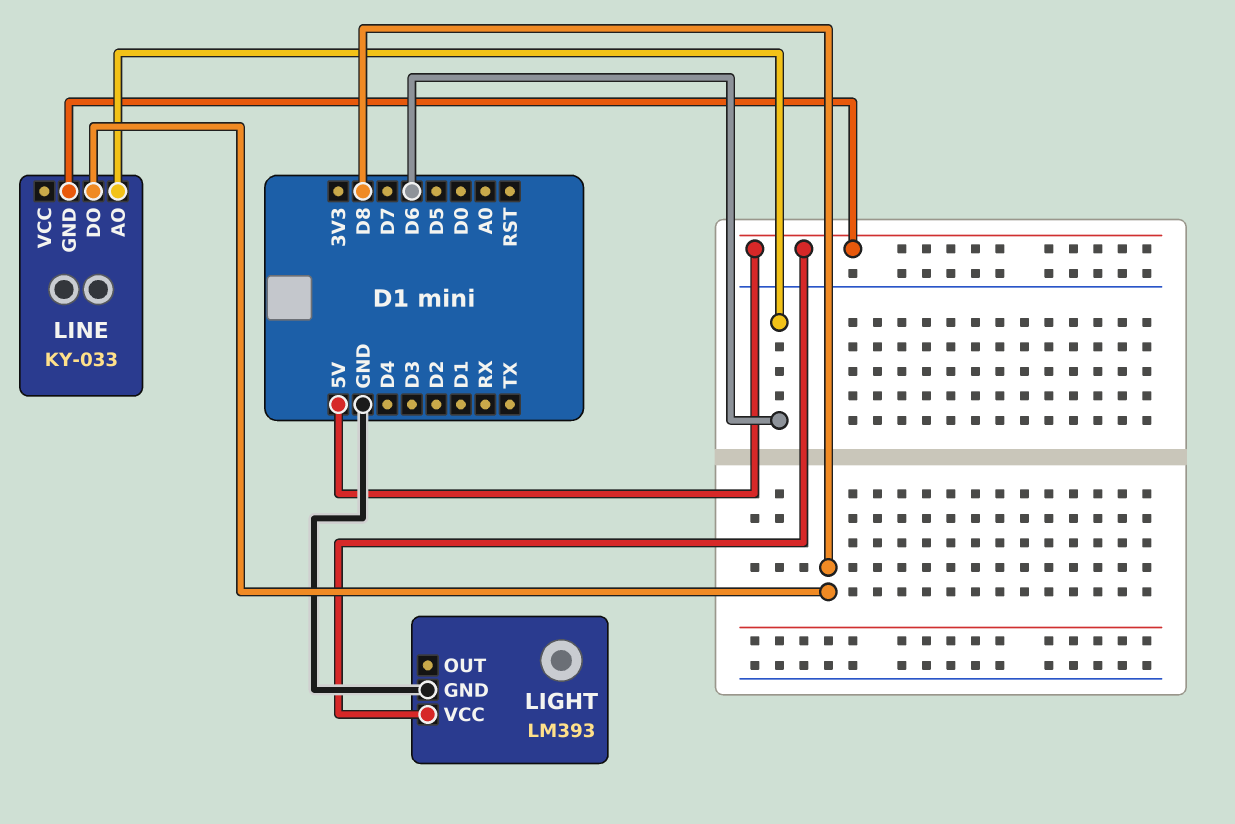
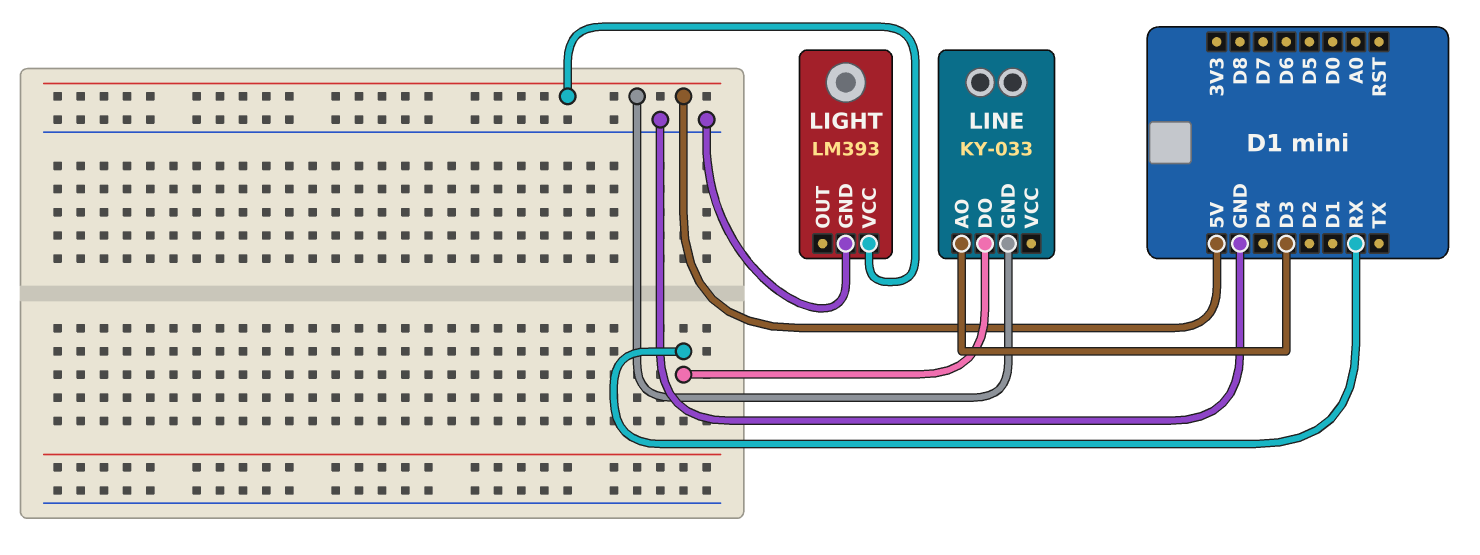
LINE pin AO: D6 -> D3
LINE pin DO: D8 -> RX

